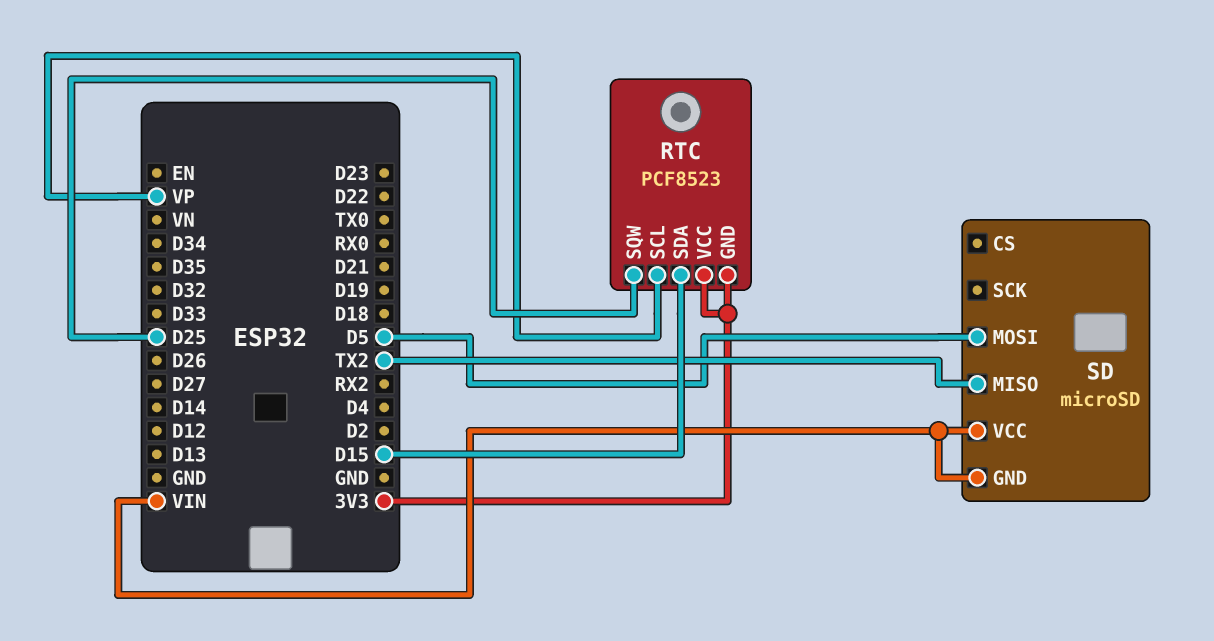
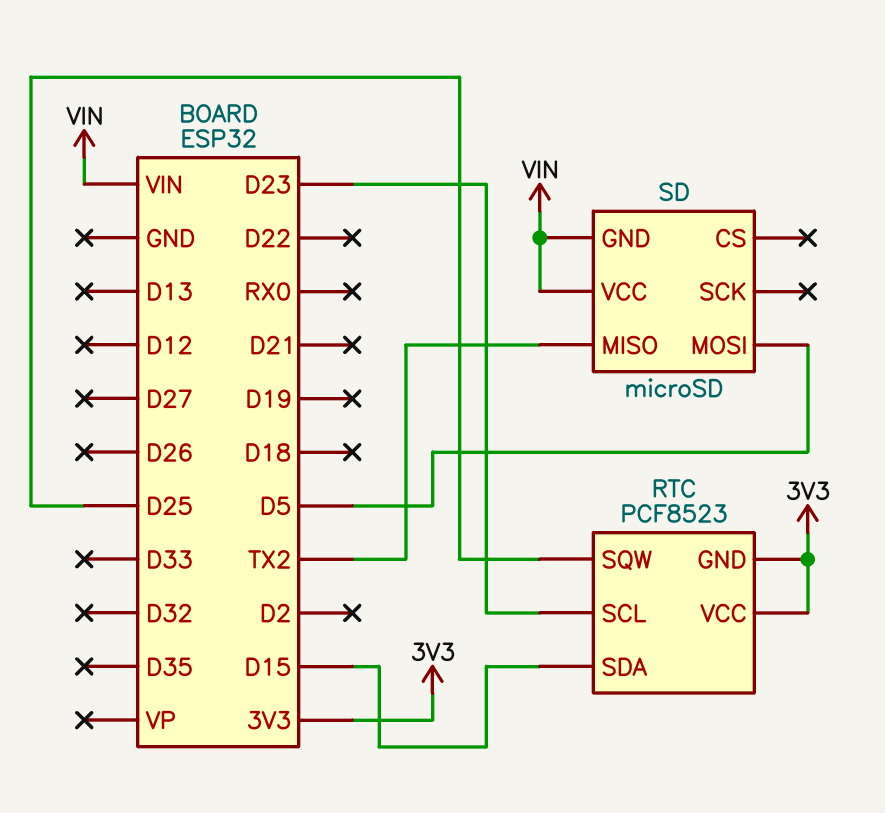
RTC pin SCL: VP -> D23

